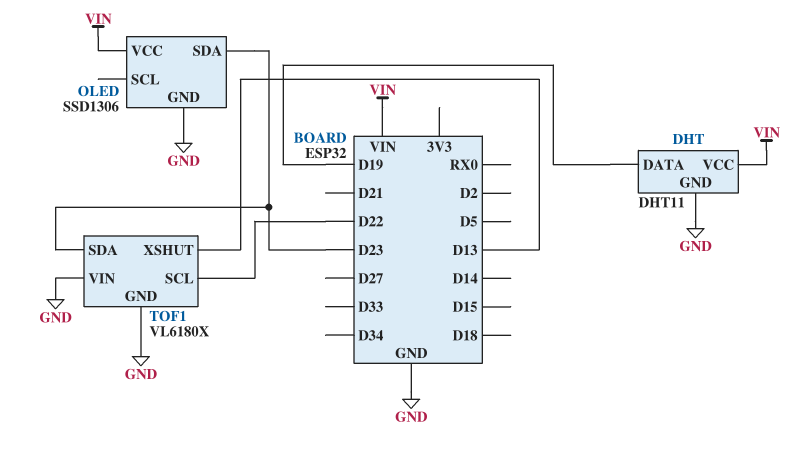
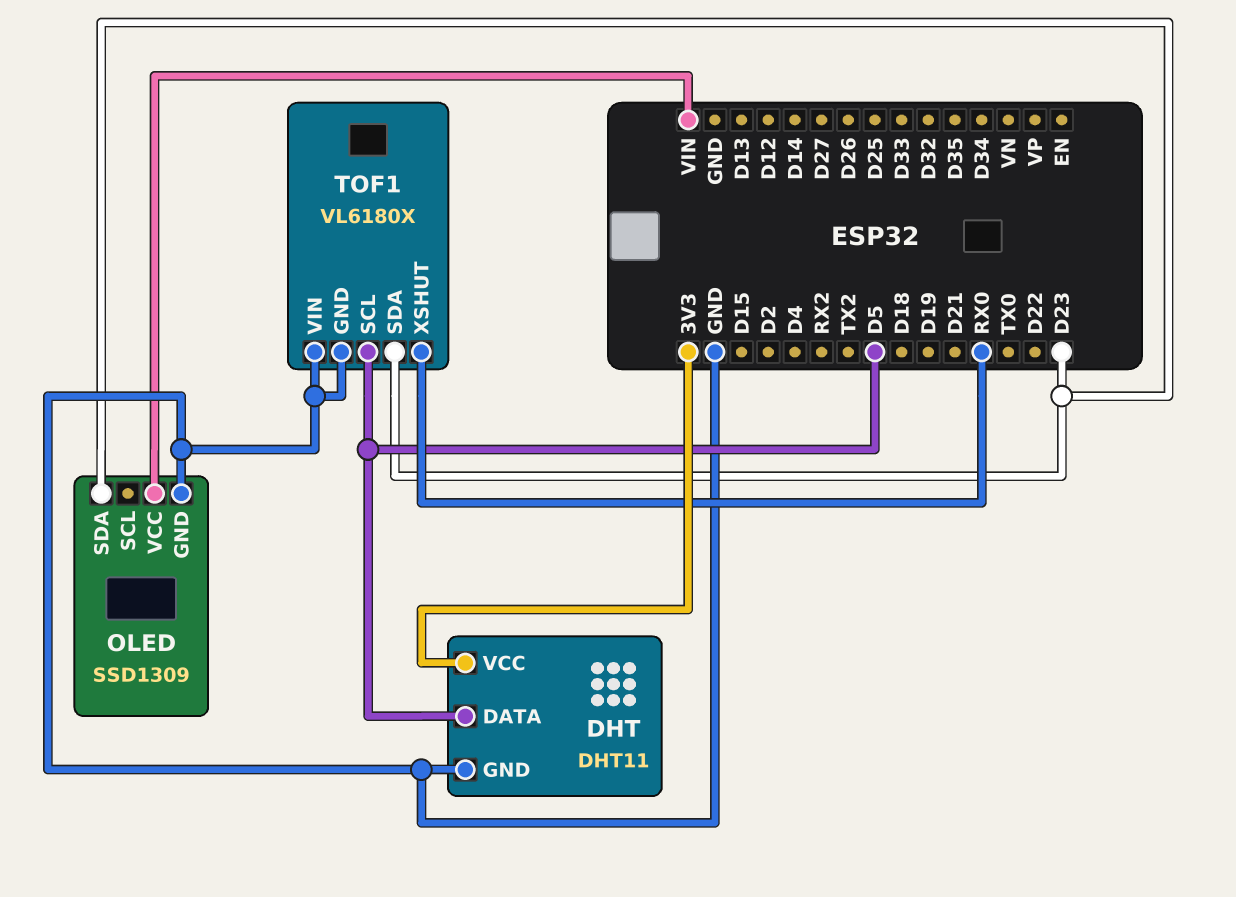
DHT pin DATA: D19 -> D5
DHT pin VCC: VIN -> 3V3
OLED: SSD1306 -> SSD1309
TOF1 pin SCL: D22 -> D5
TOF1 pin XSHUT: D13 -> RX0

